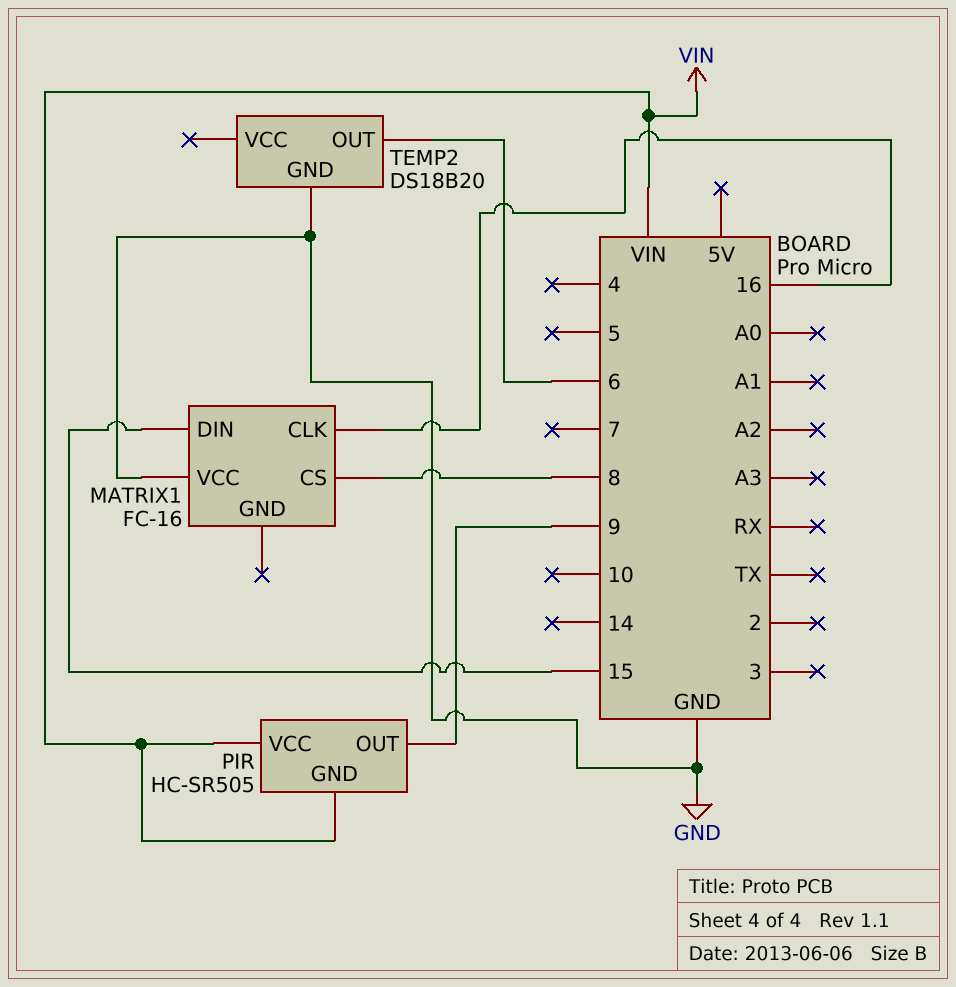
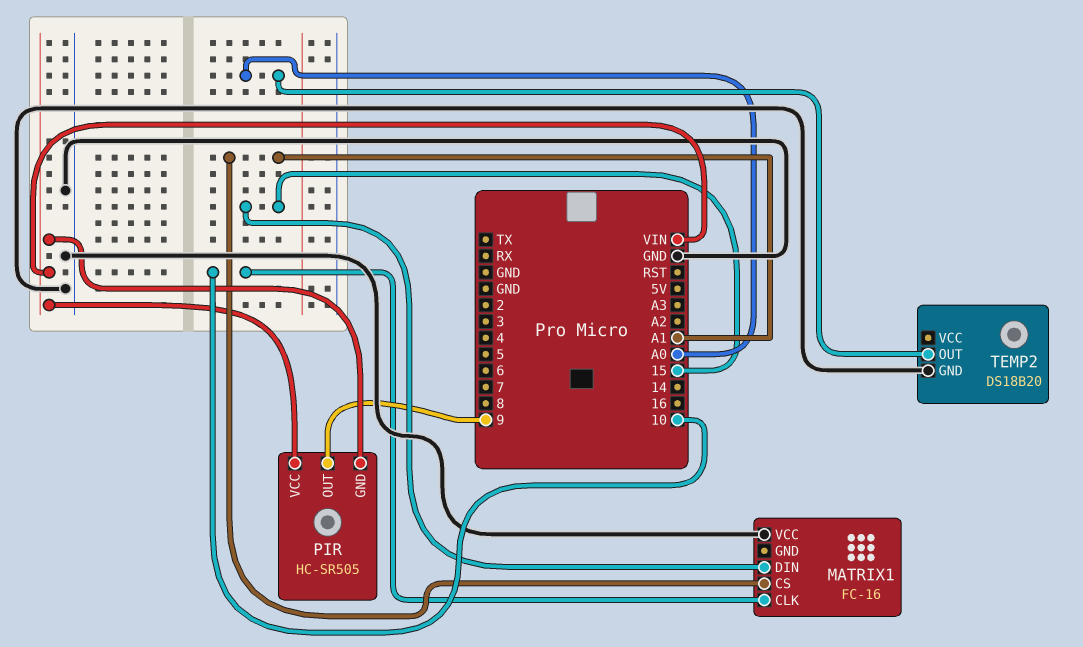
MATRIX1 pin CLK: 16 -> 10
MATRIX1 pin CS: 8 -> A1
TEMP2 pin OUT: 6 -> A0

